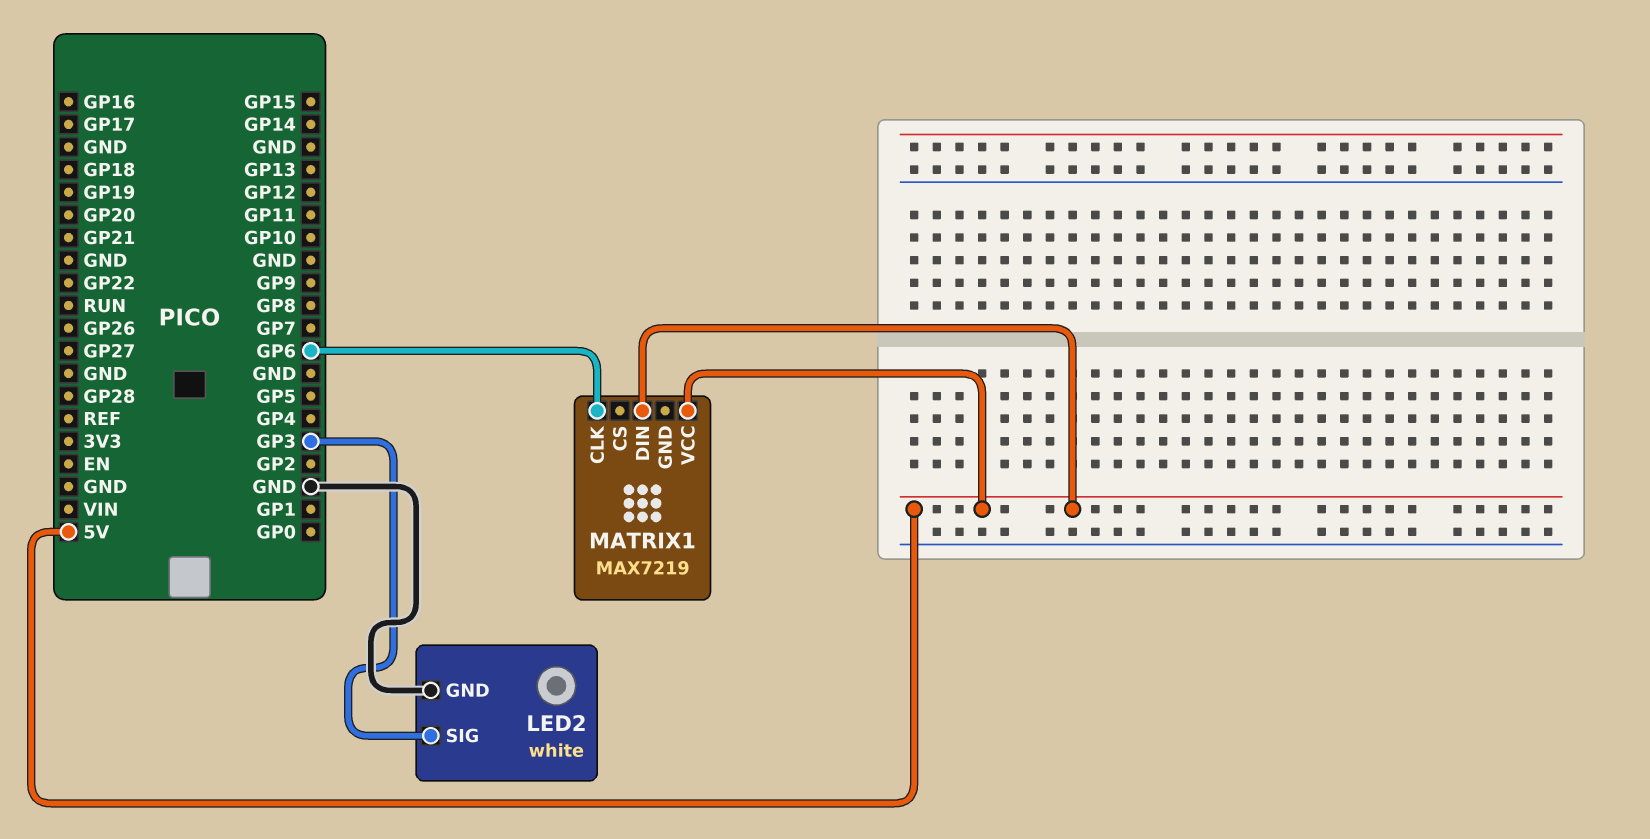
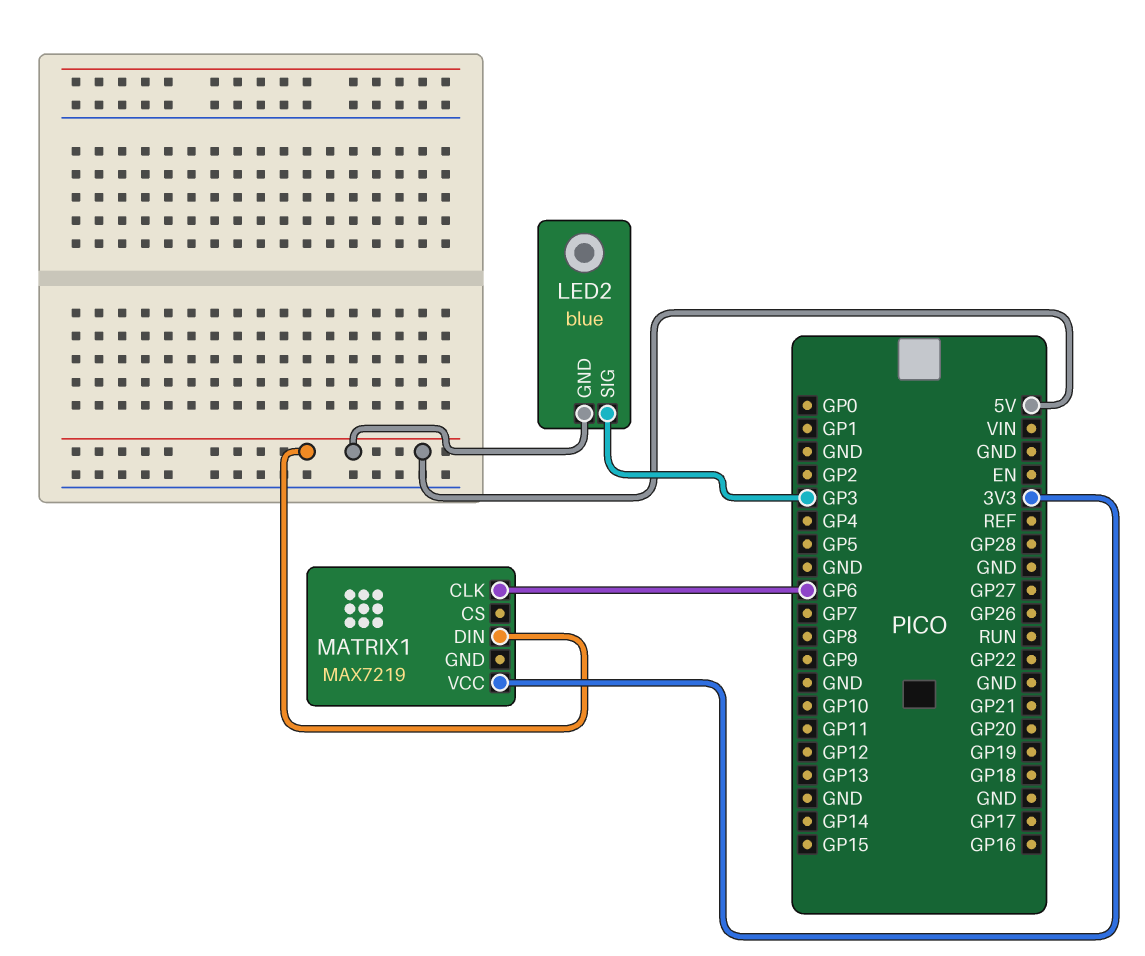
LED2: white -> blue
LED2 pin GND: GND -> 5V
MATRIX1 pin VCC: 5V -> 3V3

